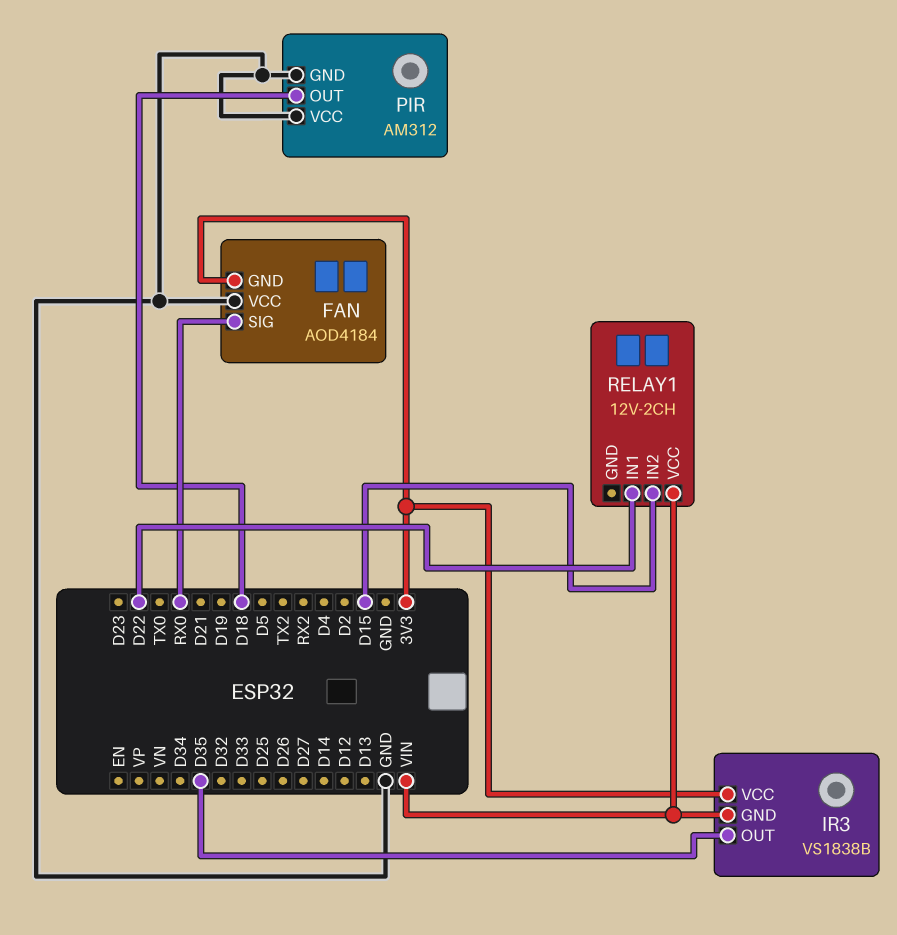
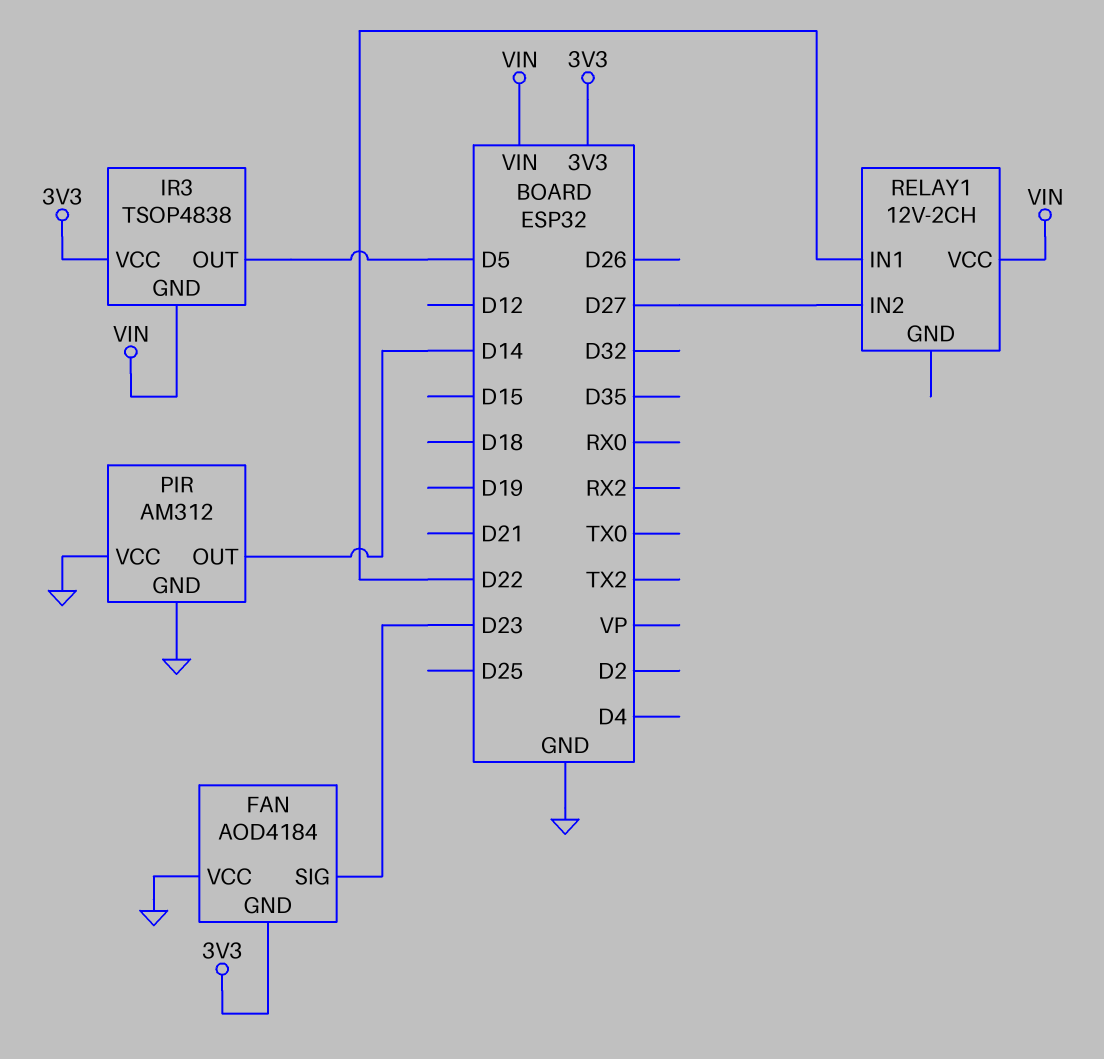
FAN pin SIG: RX0 -> D23
IR3: VS1838B -> TSOP4838
IR3 pin OUT: D35 -> D5
PIR pin OUT: D18 -> D14
RELAY1 pin IN2: D15 -> D27

